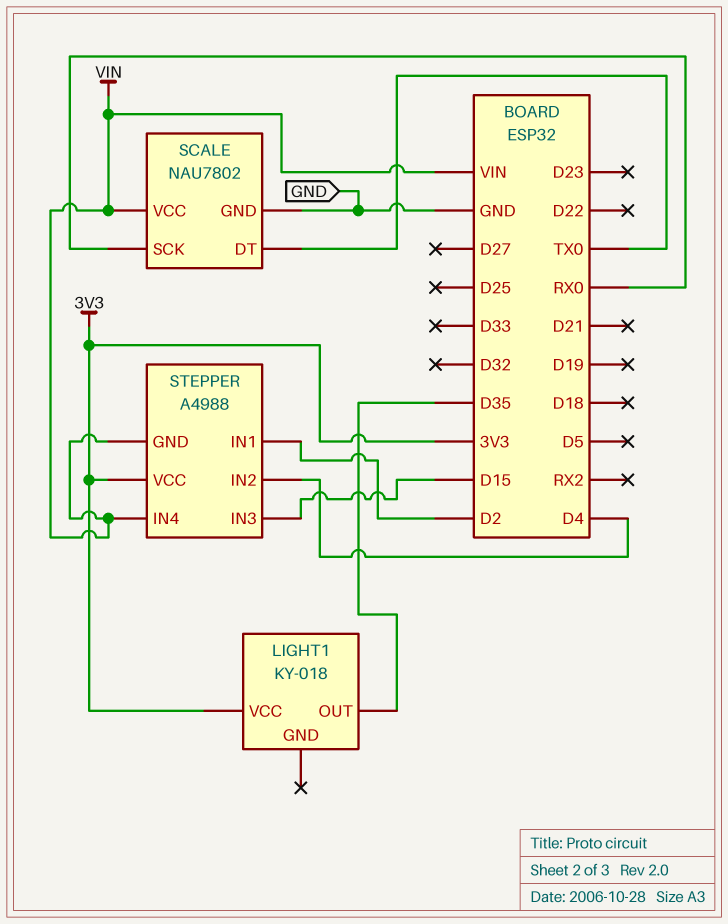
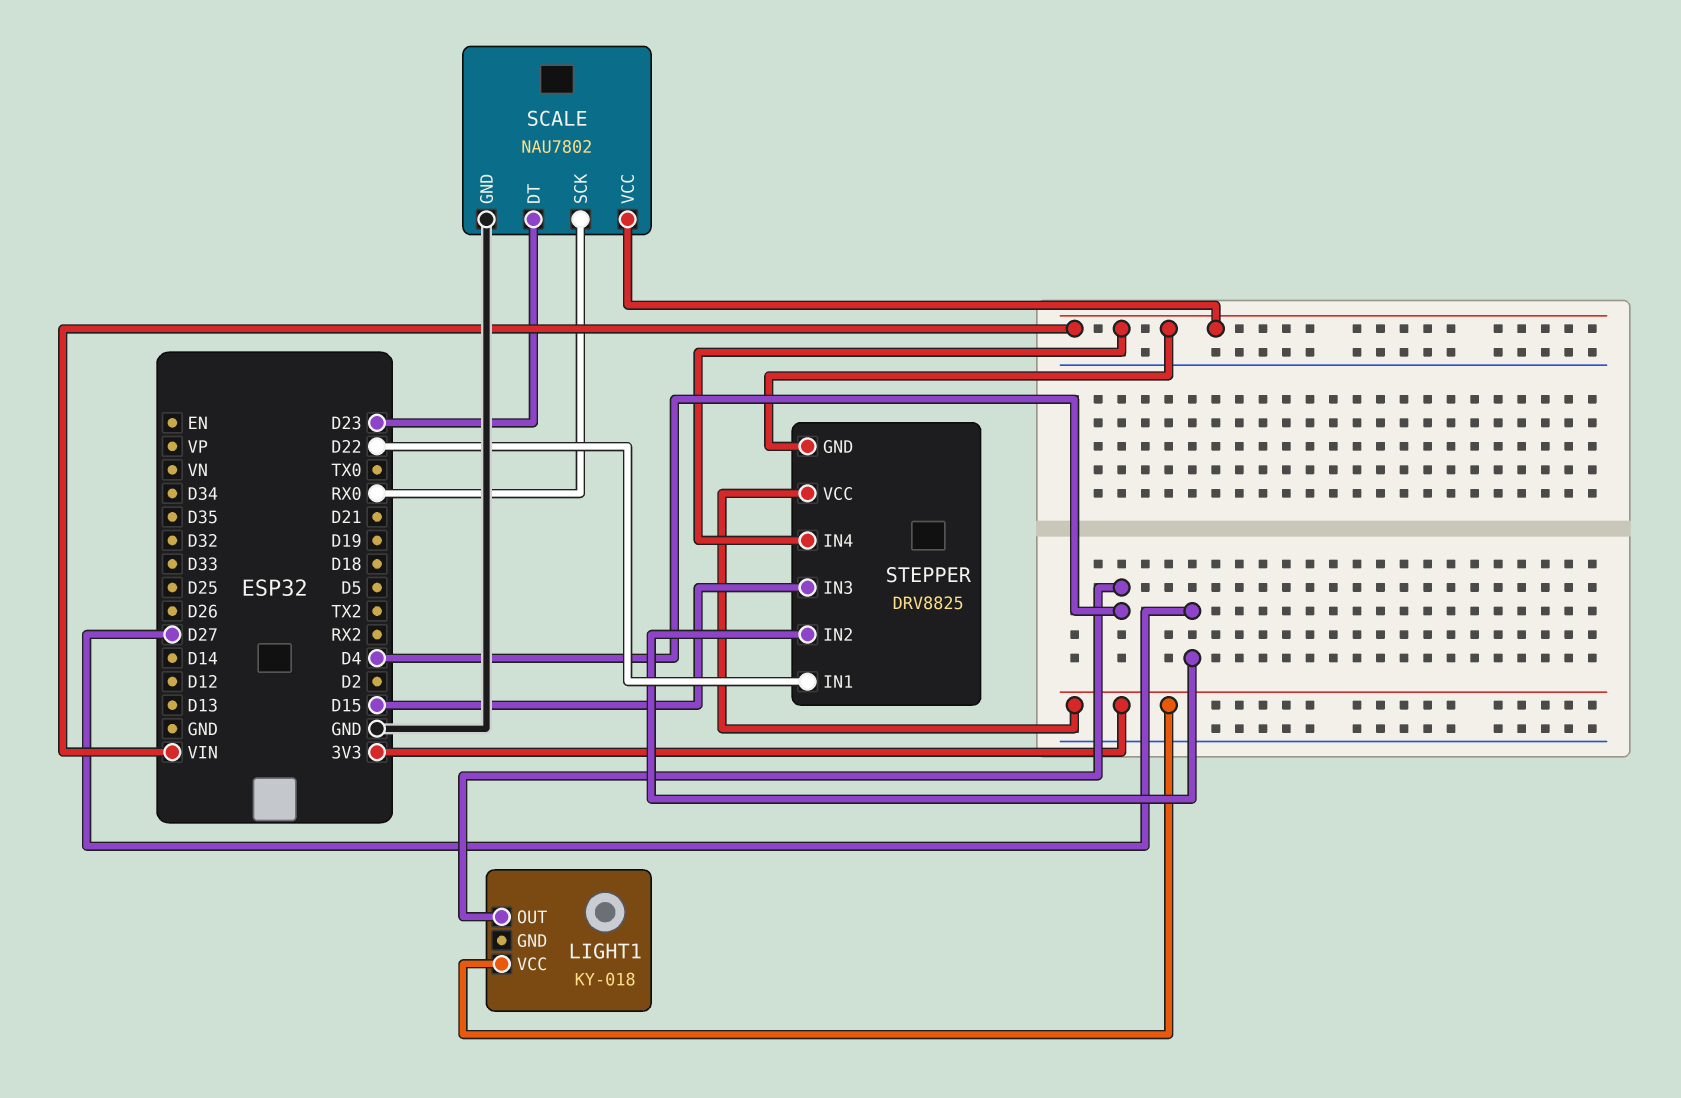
LIGHT1 pin OUT: D35 -> D4
SCALE pin DT: TX0 -> D23
STEPPER: A4988 -> DRV8825
STEPPER pin IN1: D2 -> D22
STEPPER pin IN2: D4 -> D27

